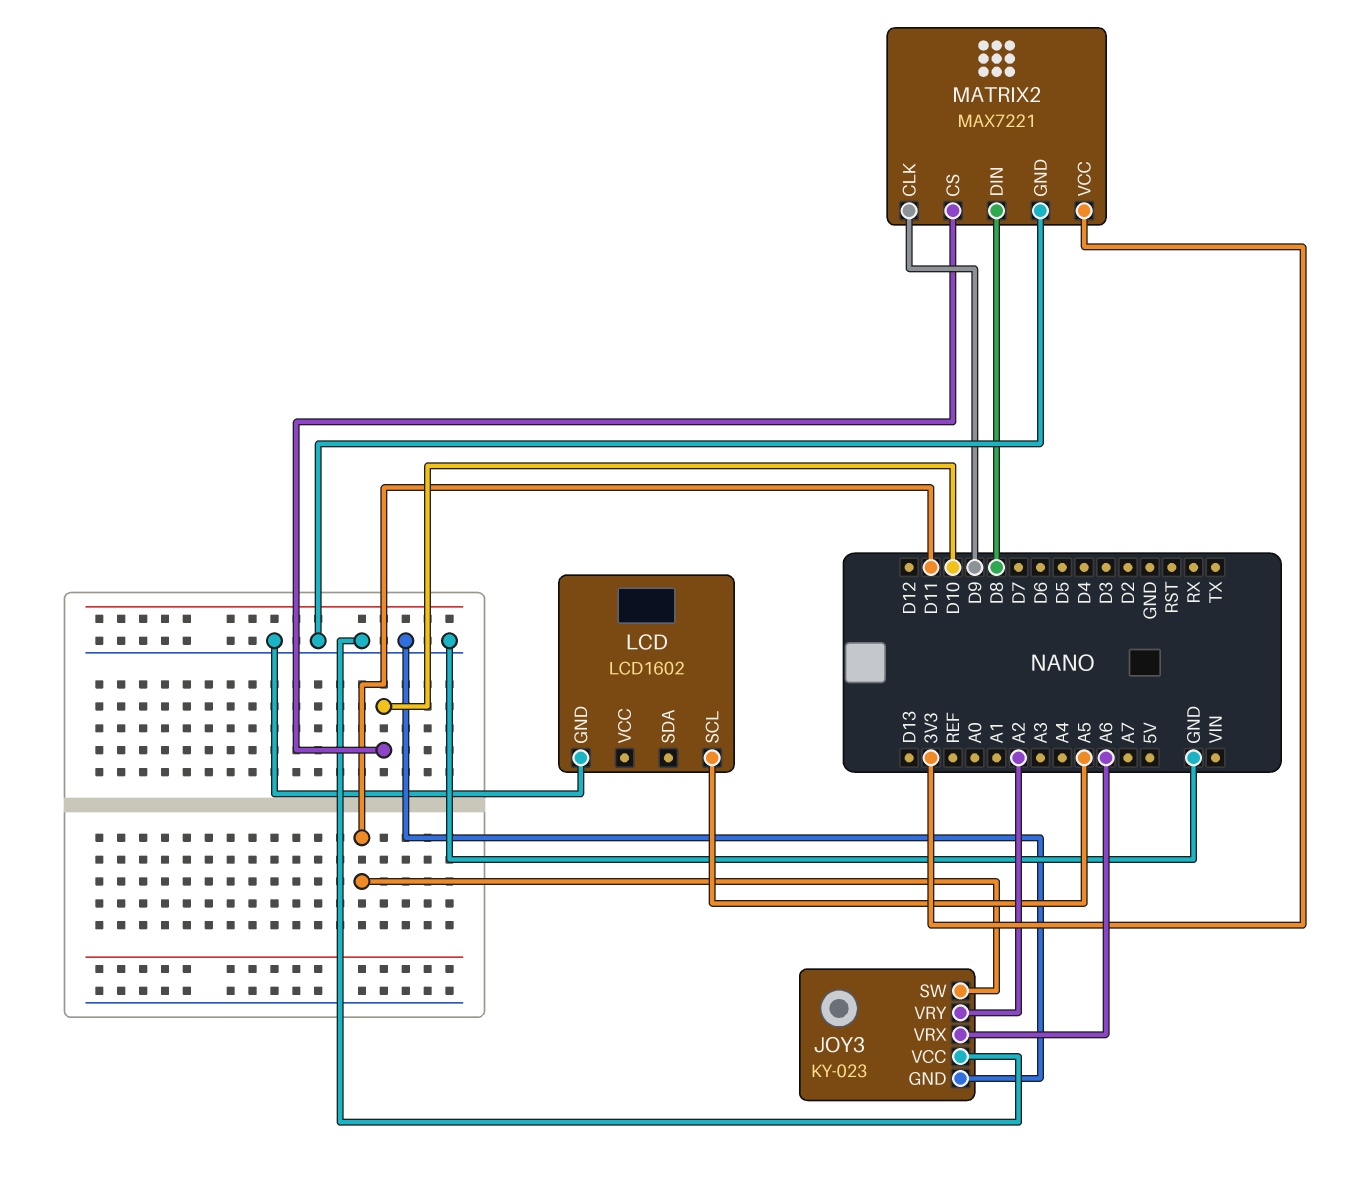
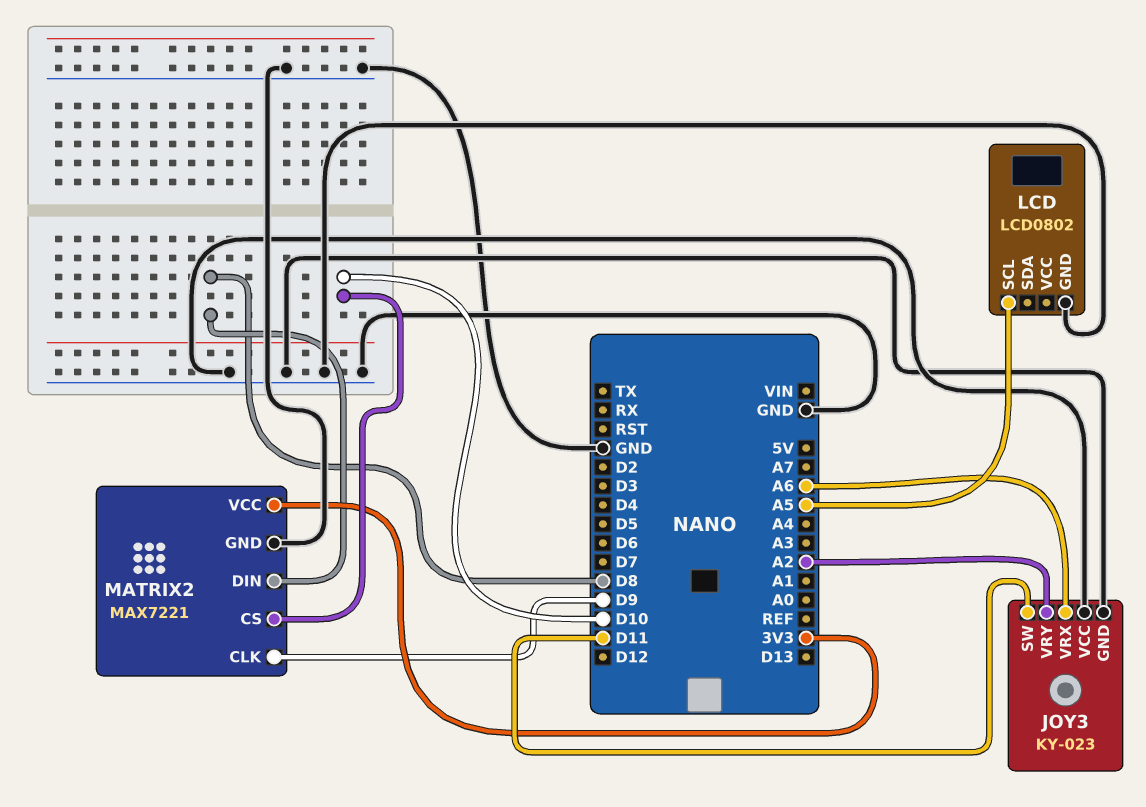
LCD: LCD1602 -> LCD0802

